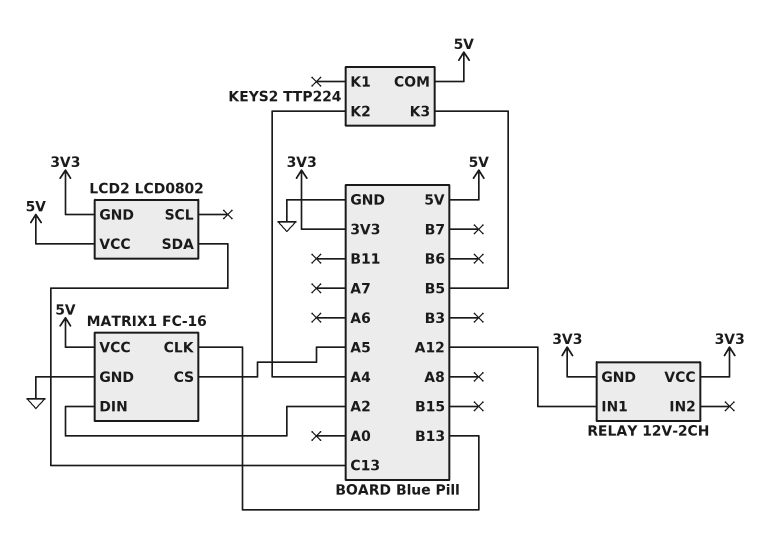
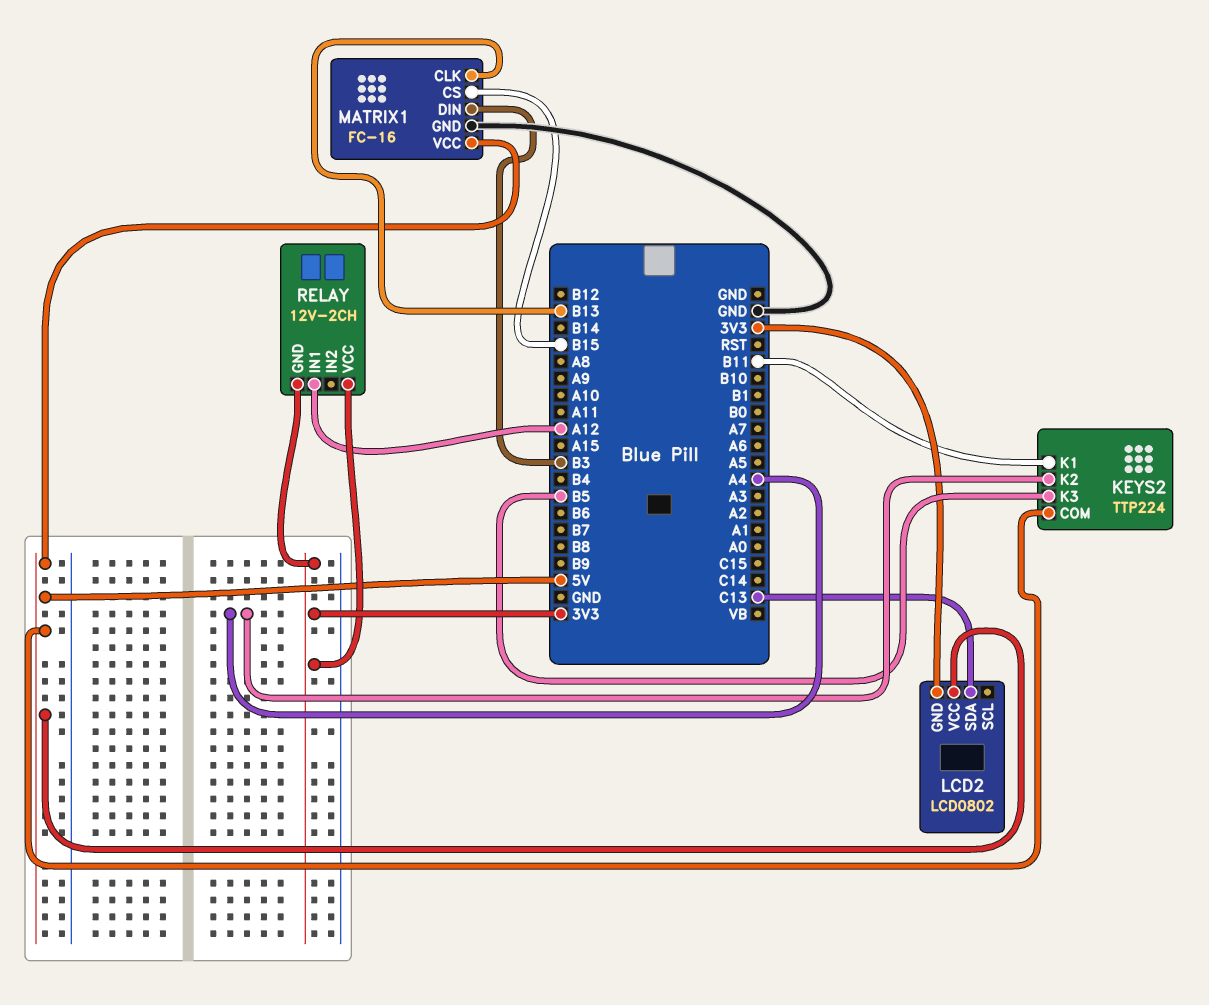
KEYS2 pin K1: none -> B11
MATRIX1 pin CS: A5 -> B15
MATRIX1 pin DIN: A2 -> B3

